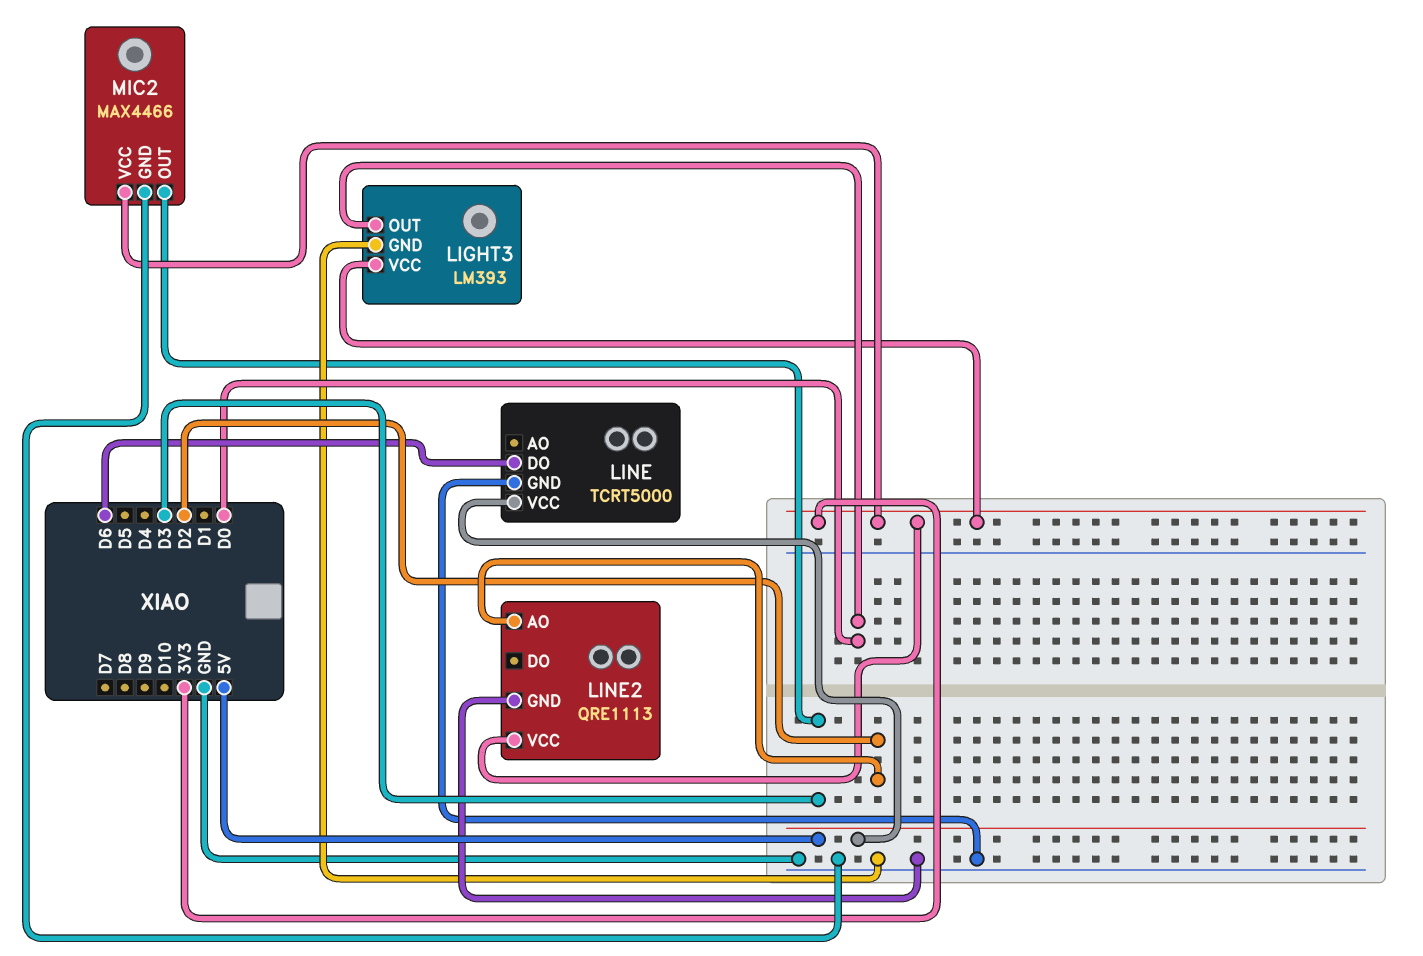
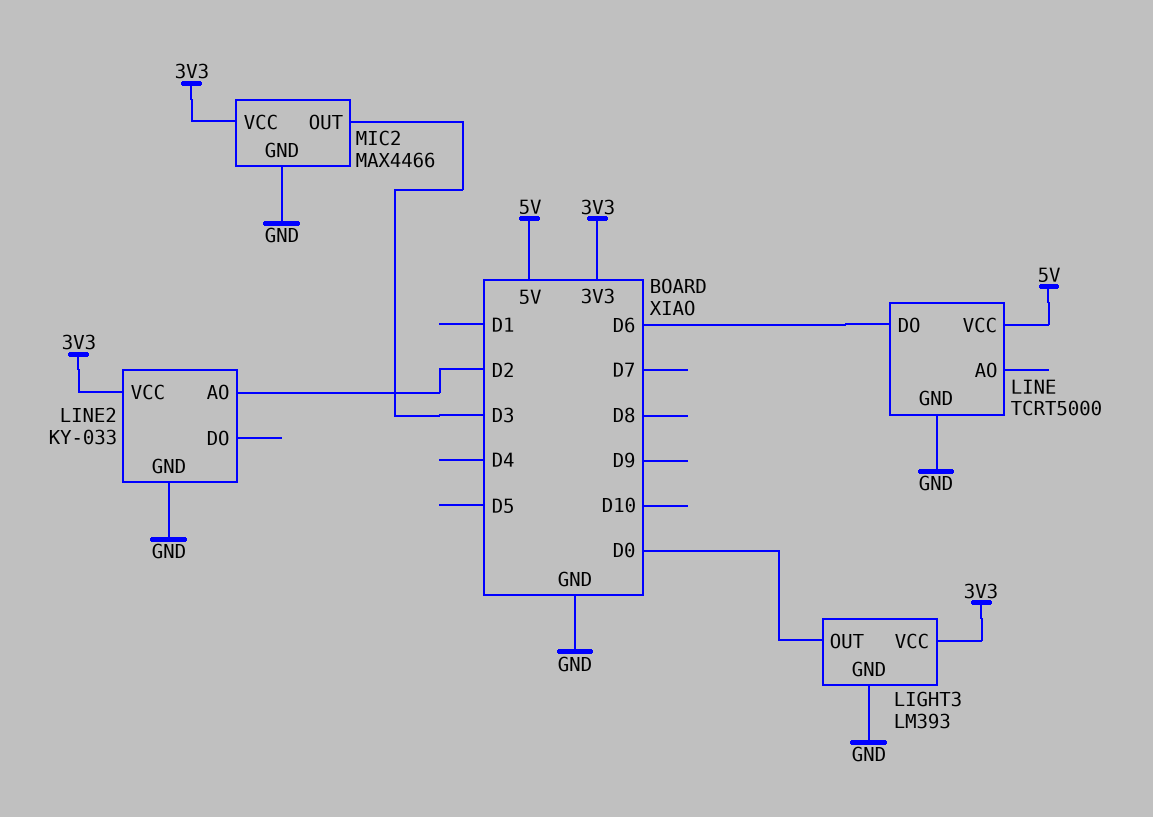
LINE2: QRE1113 -> KY-033

